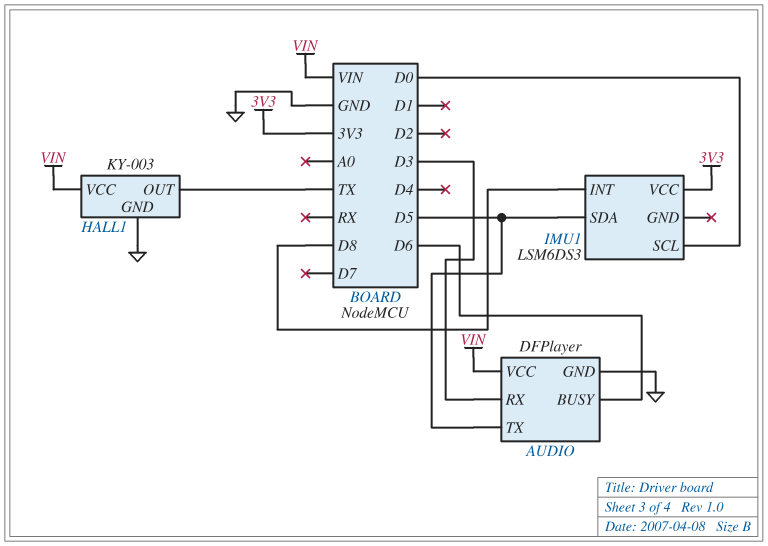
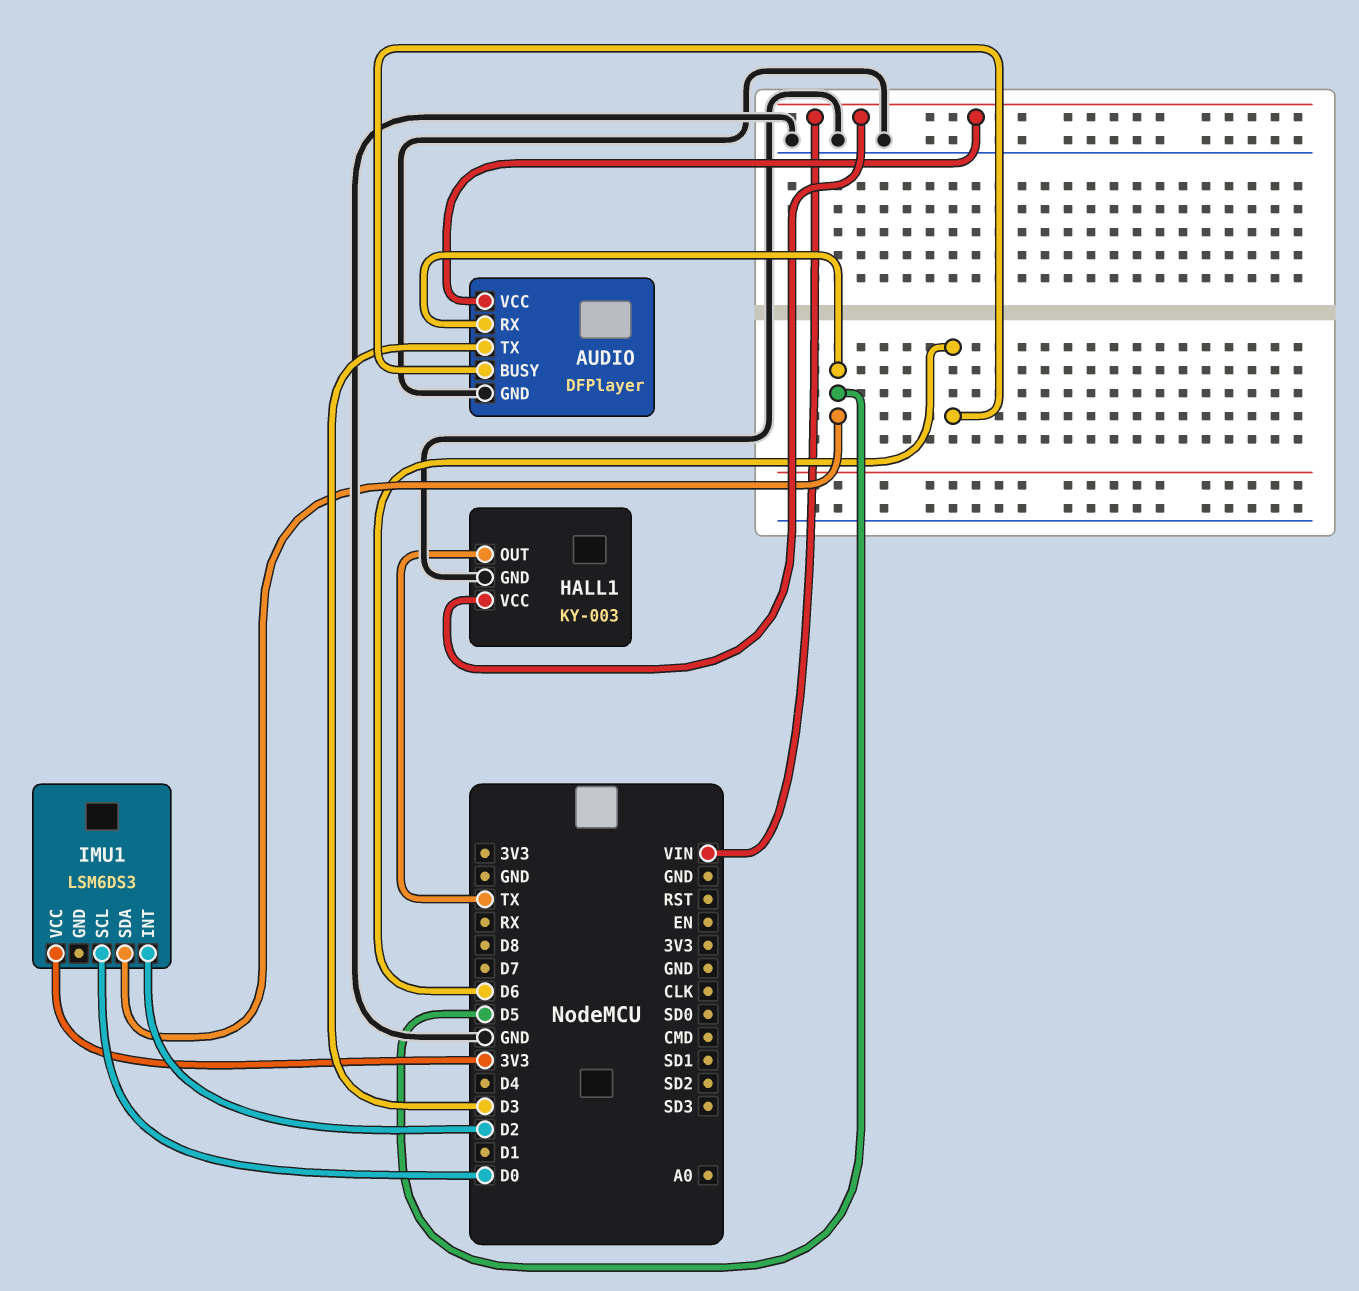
AUDIO pin RX: D3 -> D5
AUDIO pin TX: D5 -> D3
IMU1 pin INT: D8 -> D2

